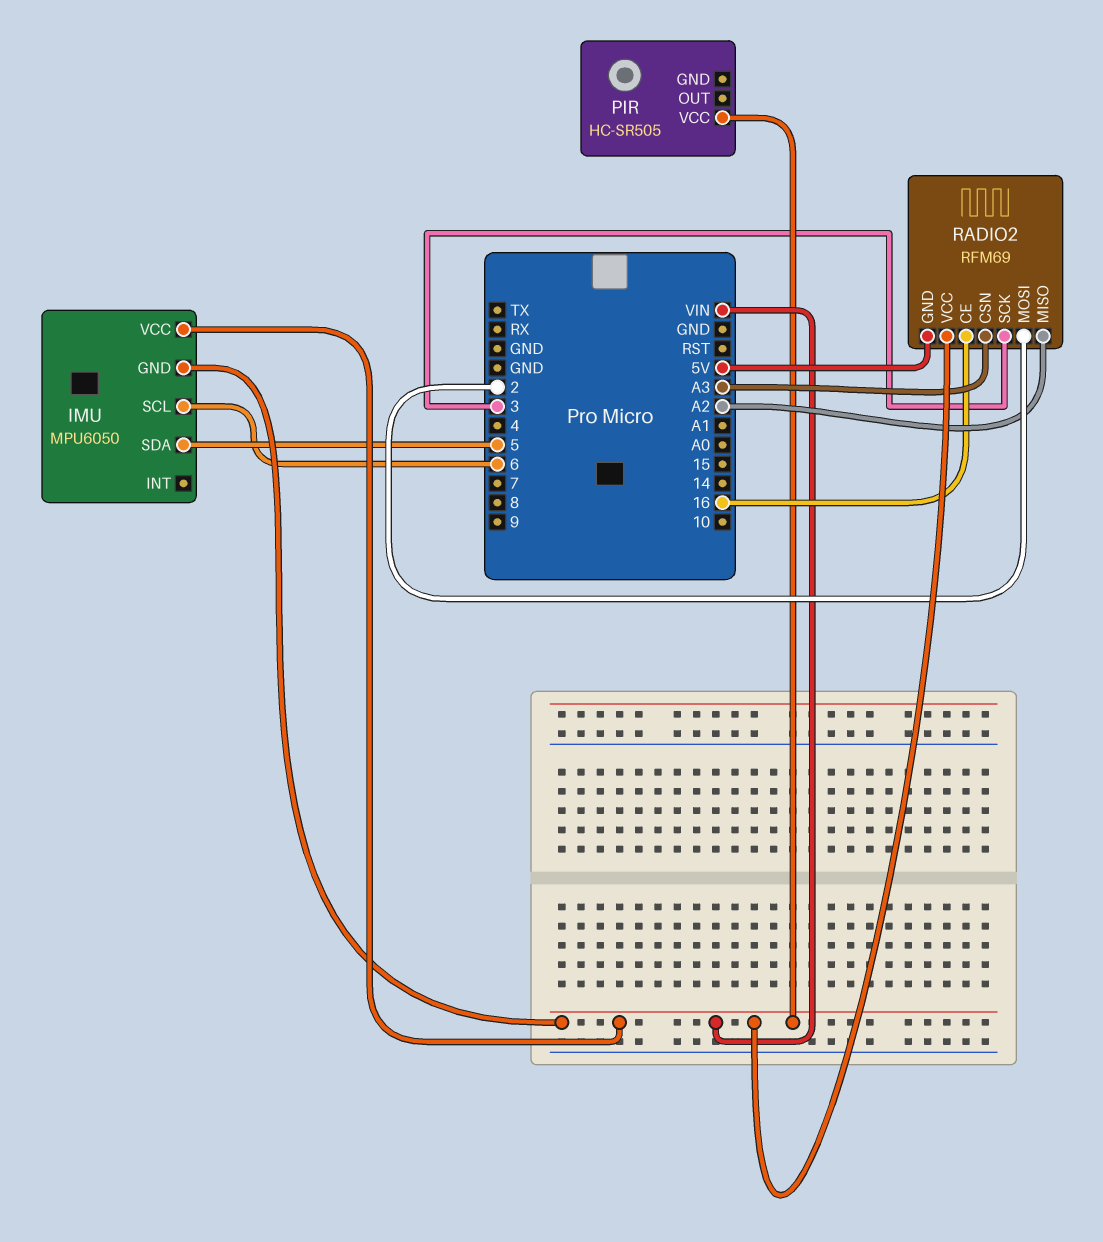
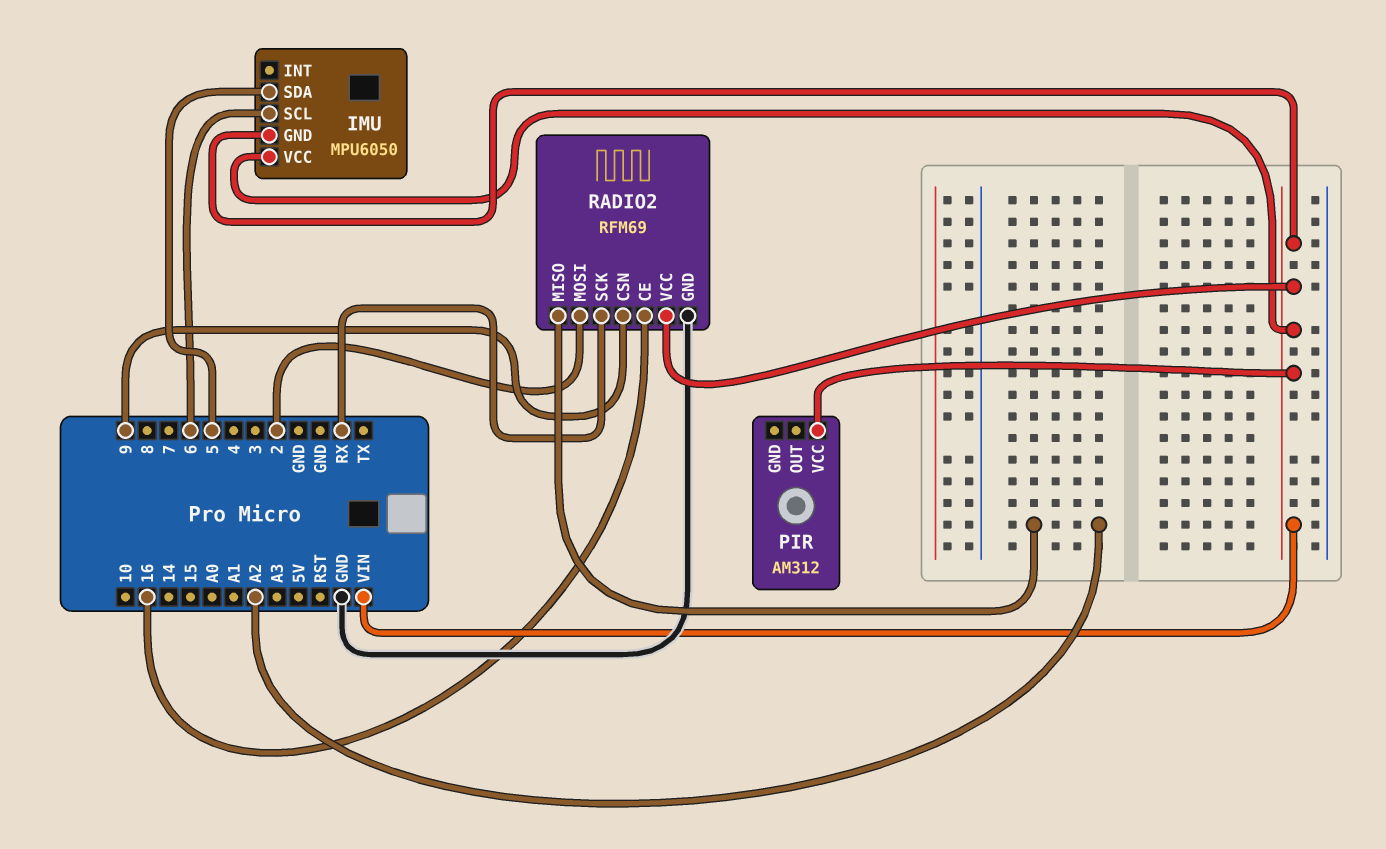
PIR: HC-SR505 -> AM312
RADIO2 pin CSN: A3 -> 9
RADIO2 pin GND: 5V -> GND
RADIO2 pin SCK: 3 -> RX

